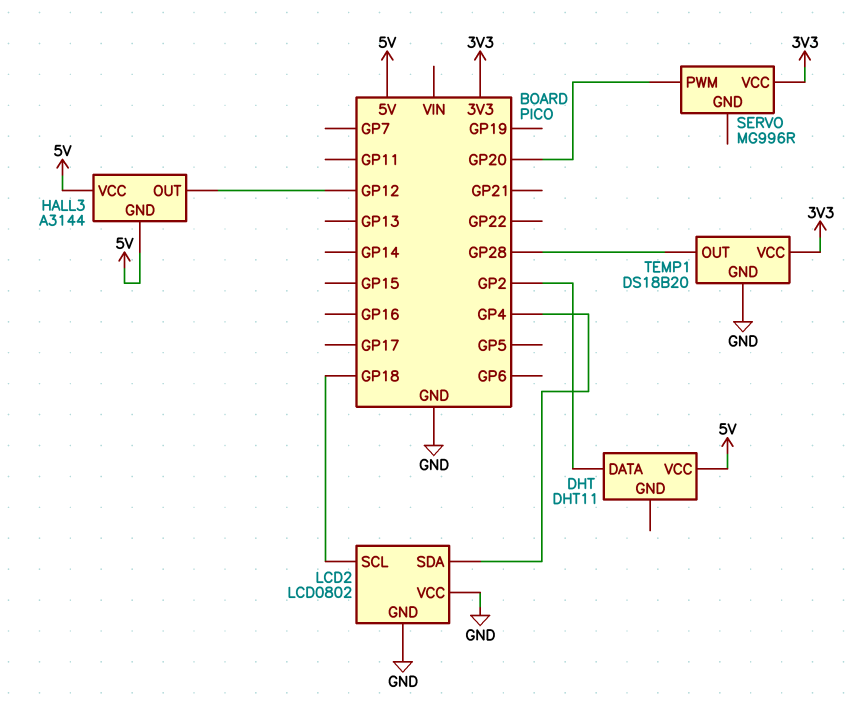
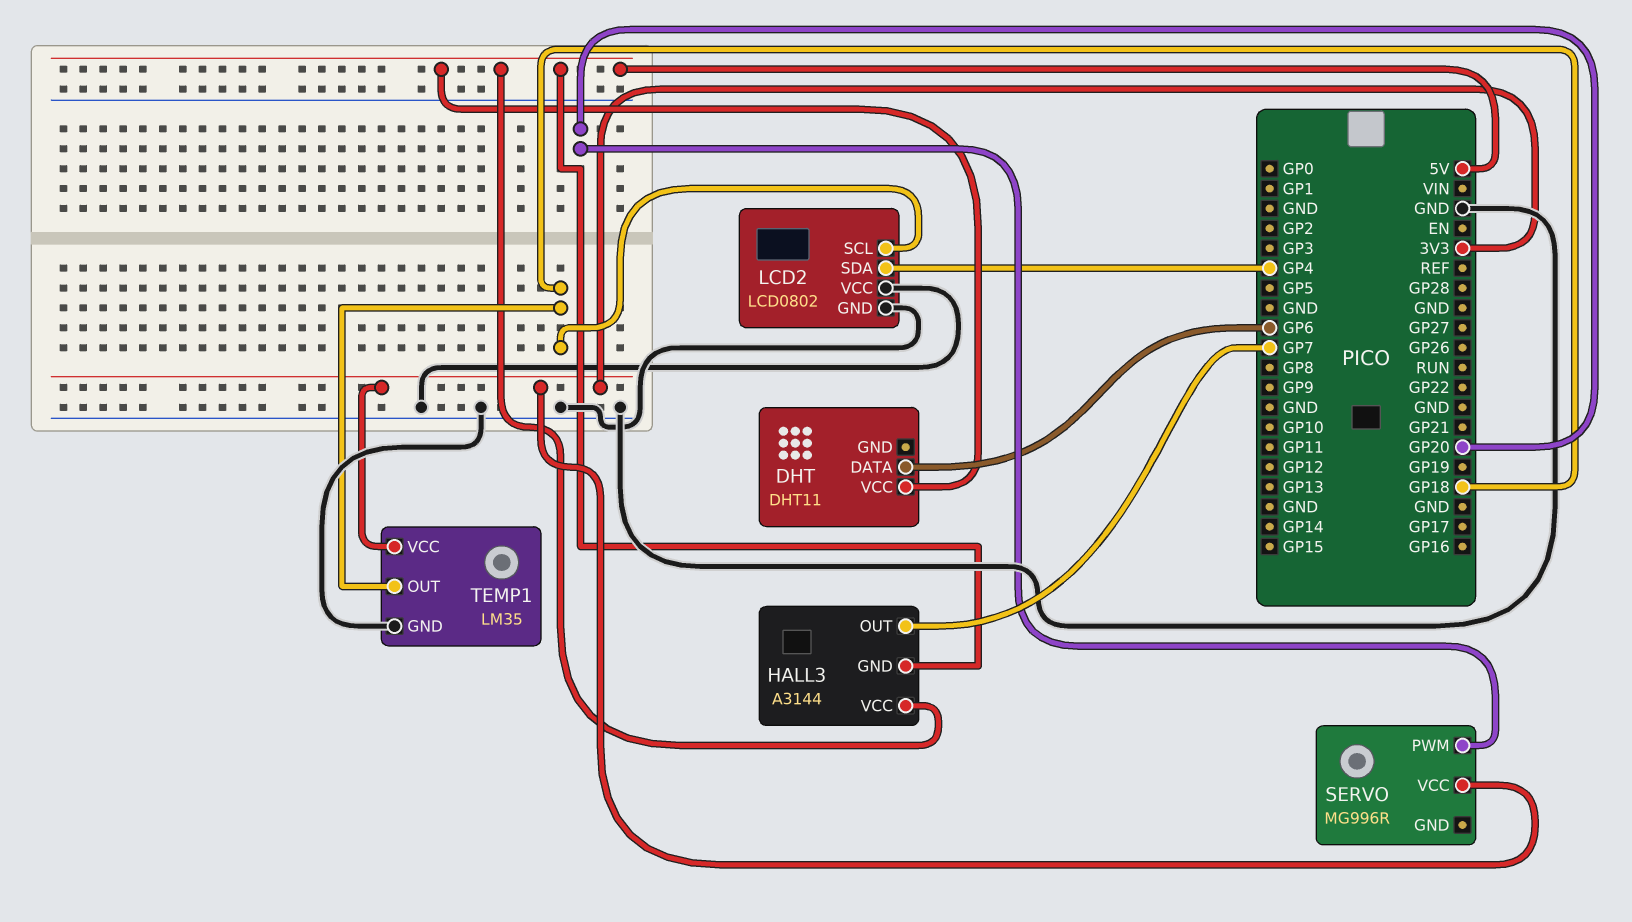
DHT pin DATA: GP2 -> GP6
HALL3 pin OUT: GP12 -> GP7
TEMP1: DS18B20 -> LM35
TEMP1 pin OUT: GP28 -> GP18

